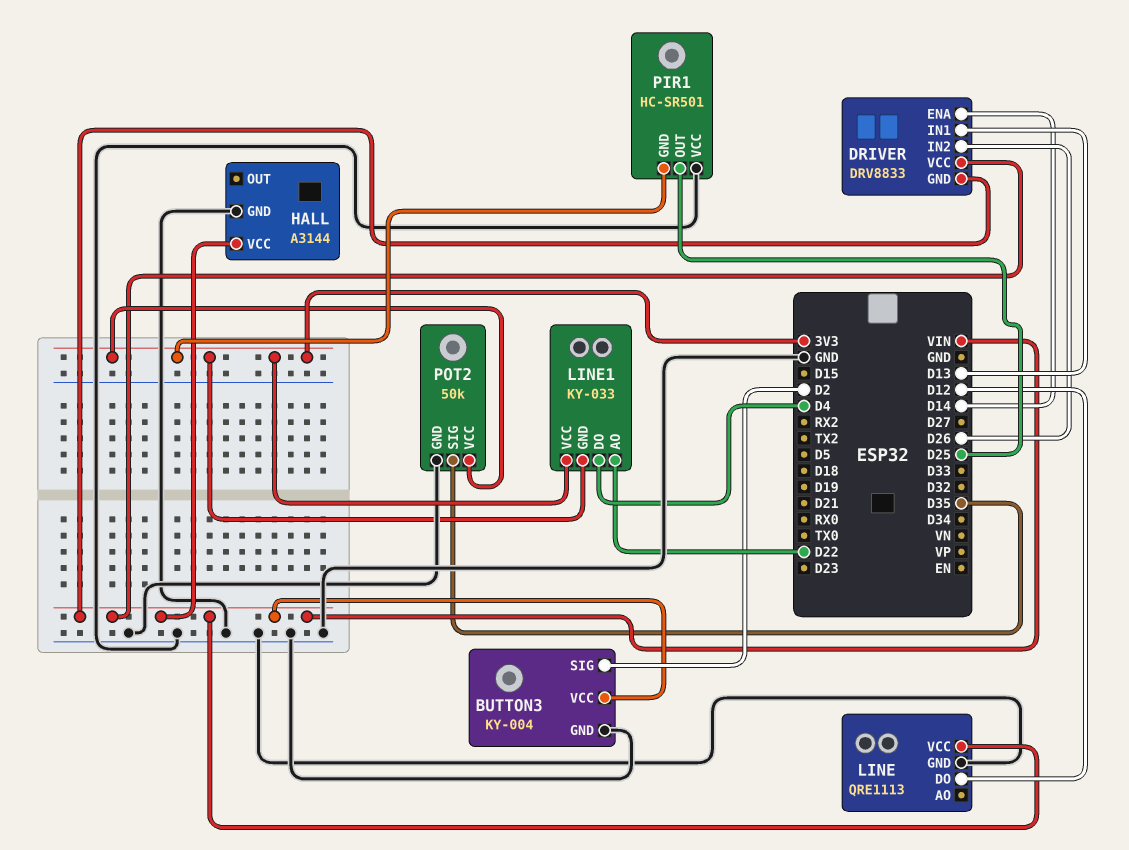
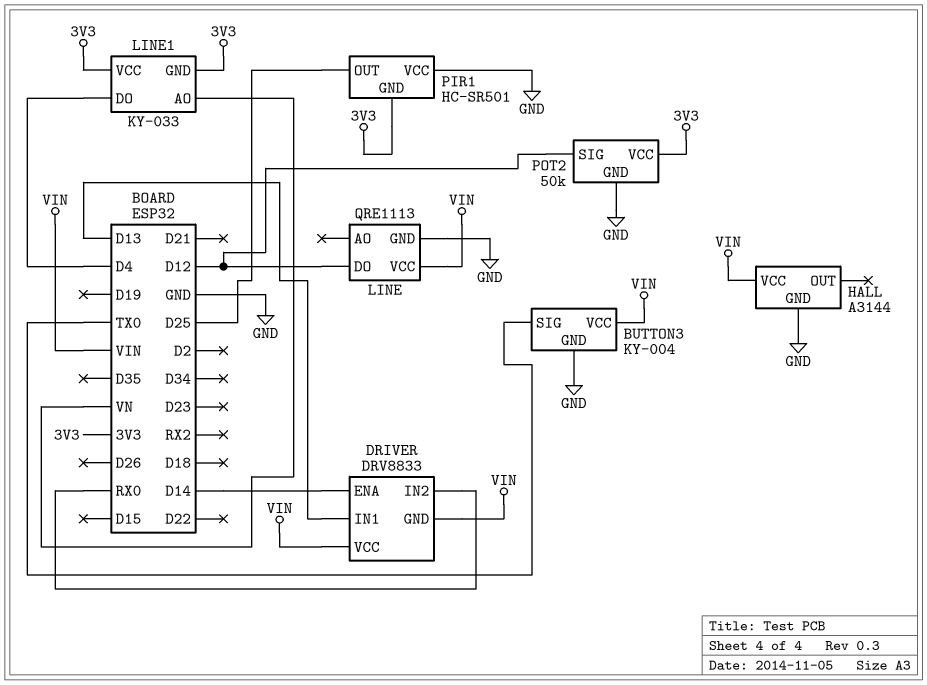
BUTTON3 pin SIG: D2 -> TX0
DRIVER pin IN2: D26 -> RX0
LINE1 pin AO: D22 -> VN
POT2 pin SIG: D35 -> D12

